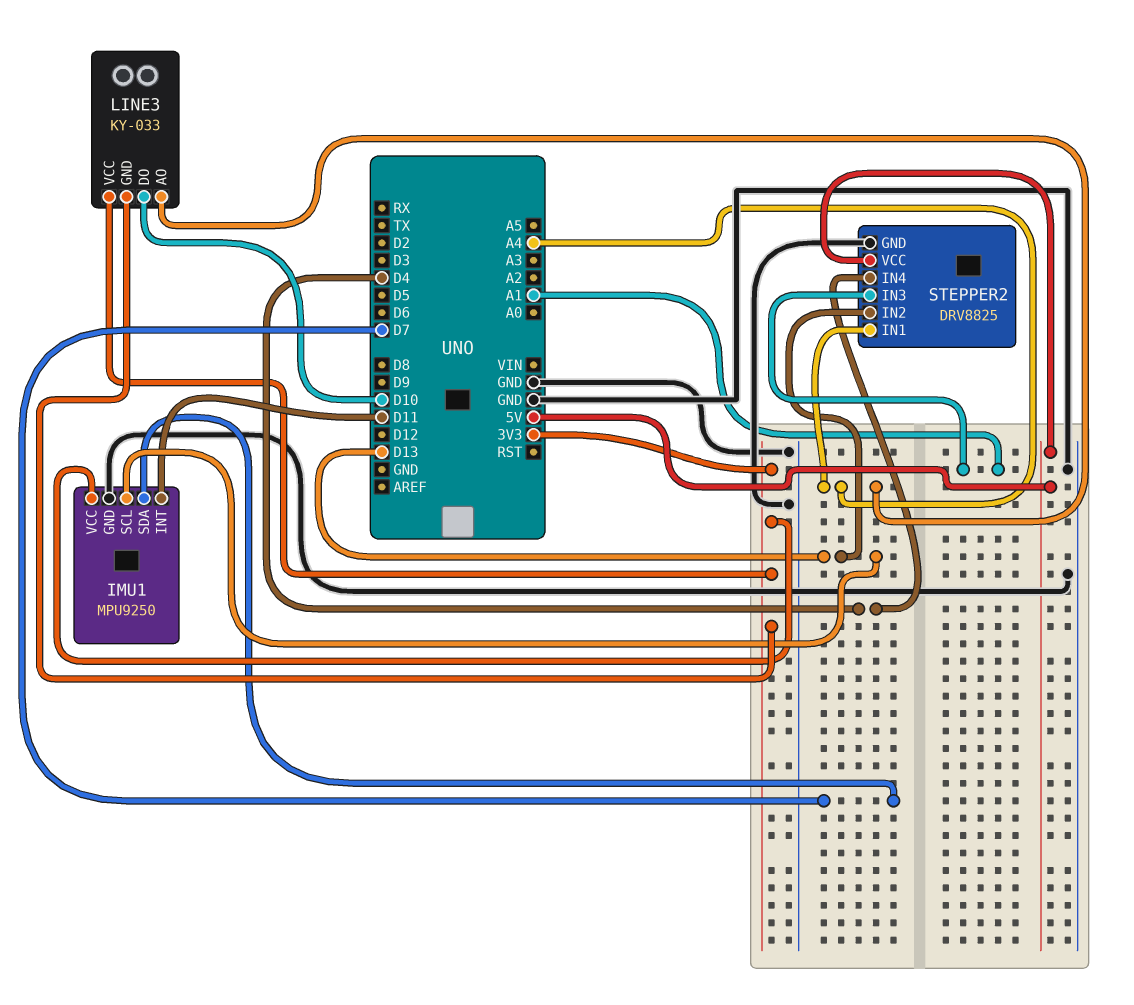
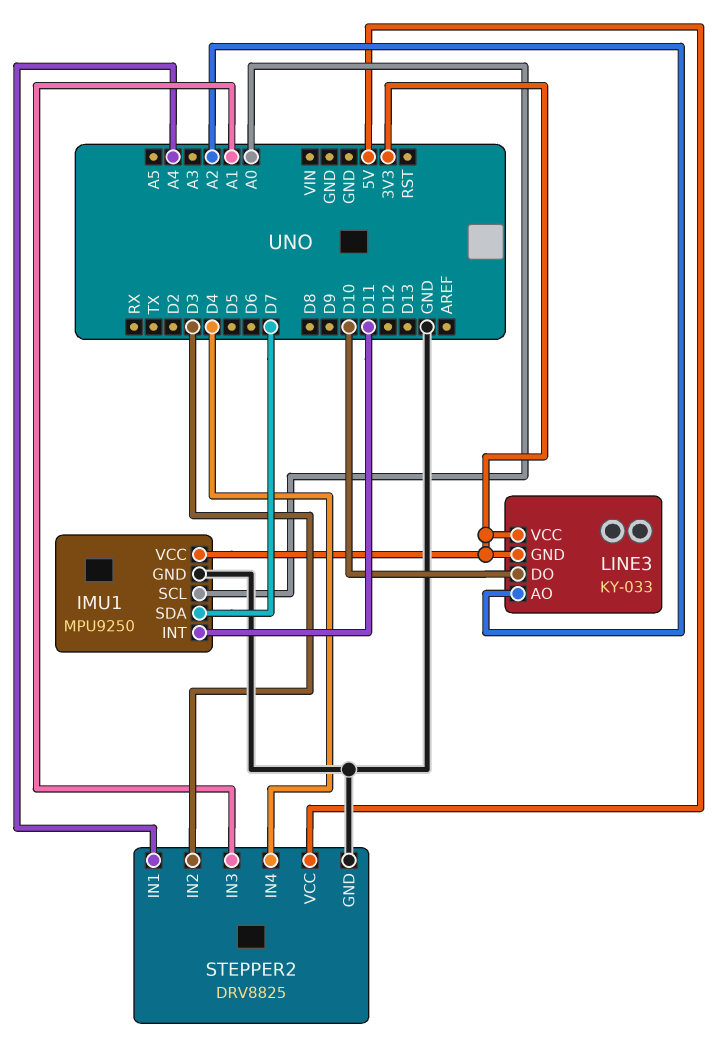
IMU1 pin SCL: D13 -> A0
LINE3 pin AO: A4 -> A2
STEPPER2 pin IN2: D13 -> D3

